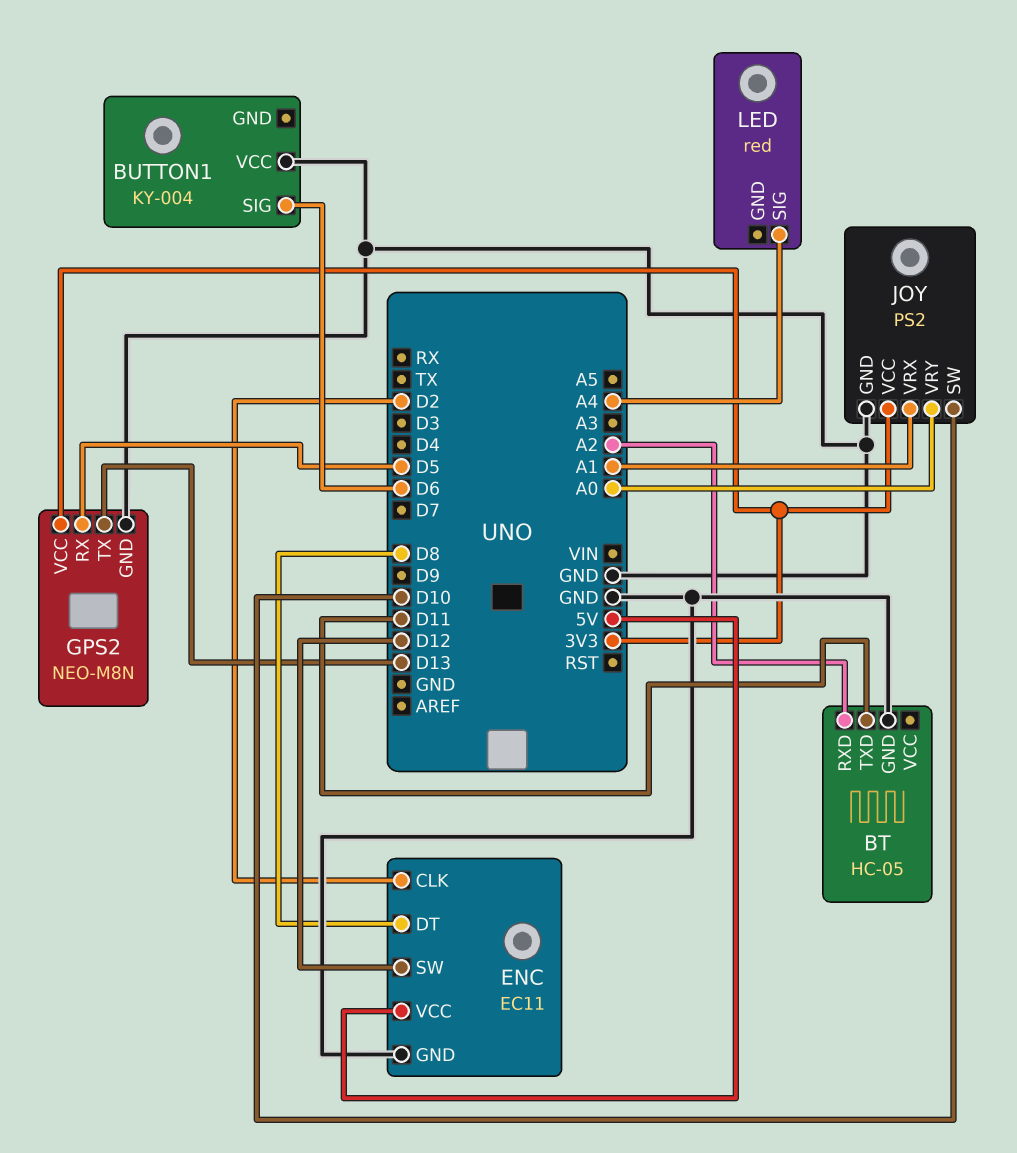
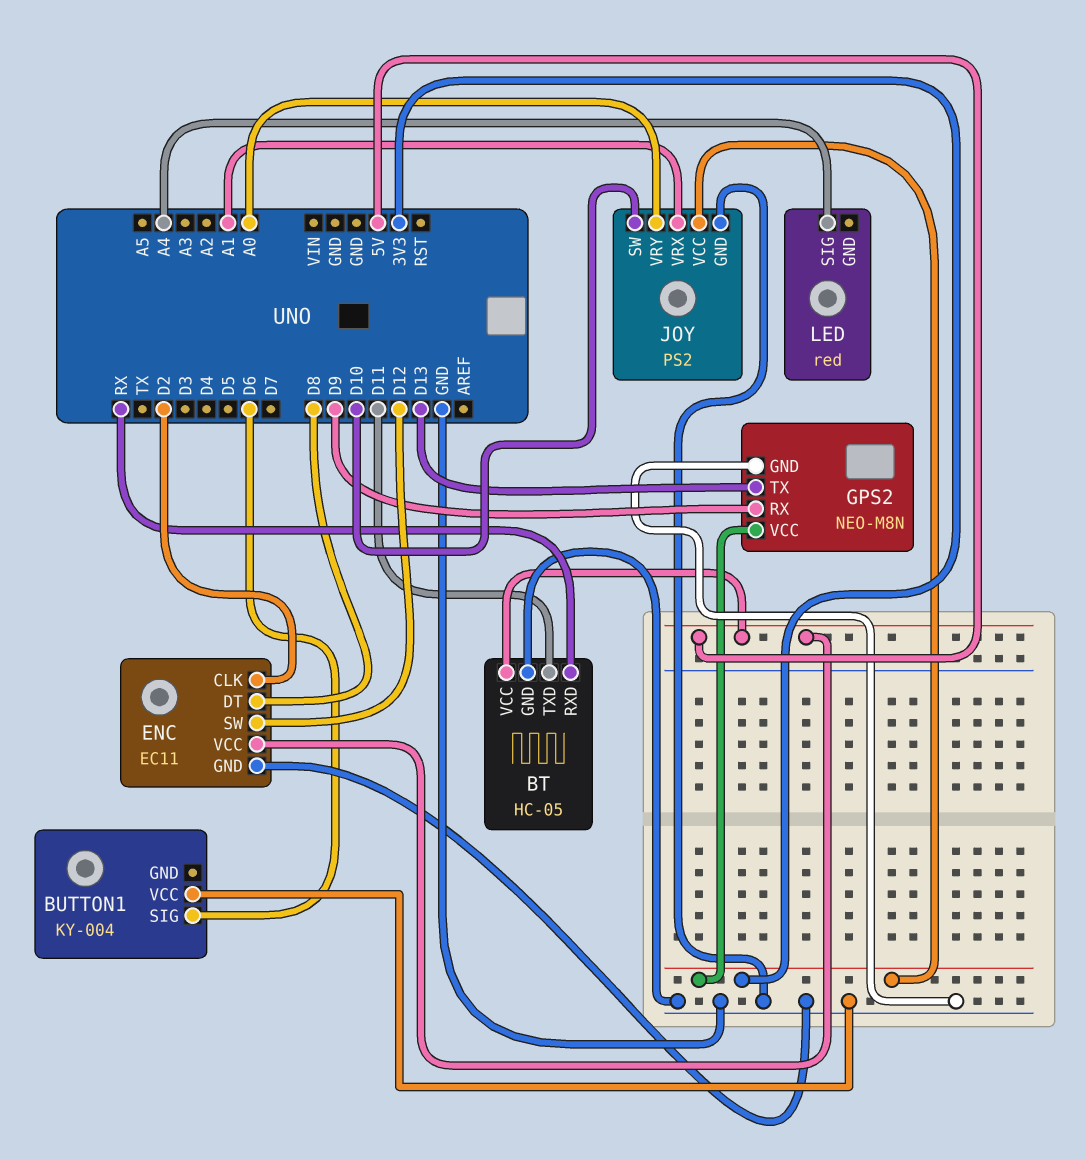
BT pin RXD: A2 -> RX
BT pin VCC: none -> 5V
GPS2 pin RX: D5 -> D9

